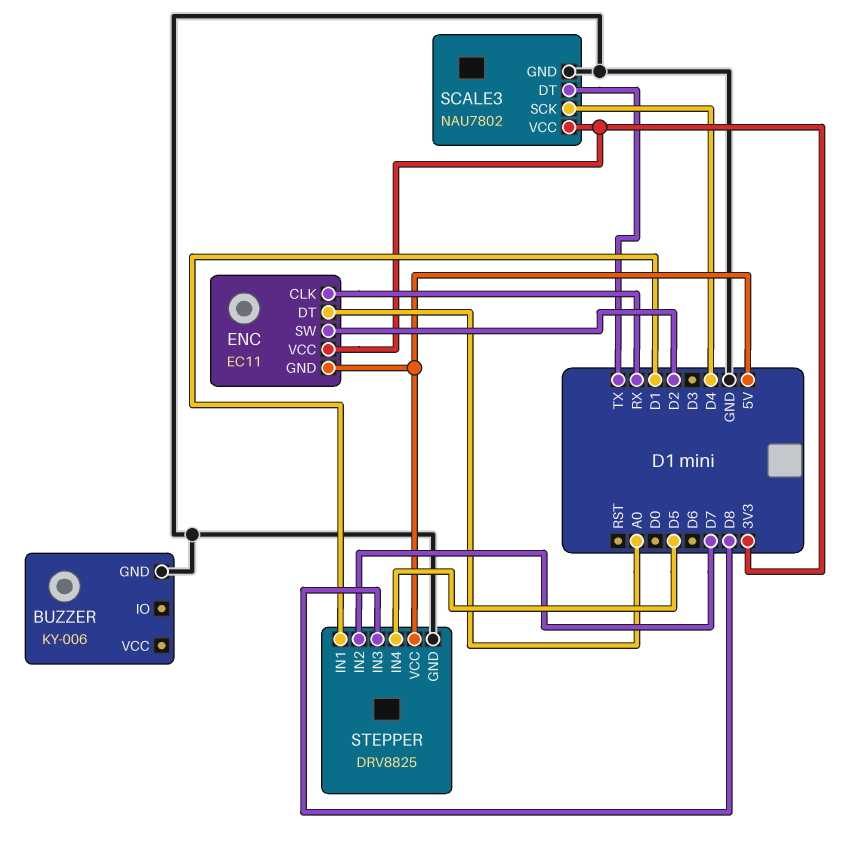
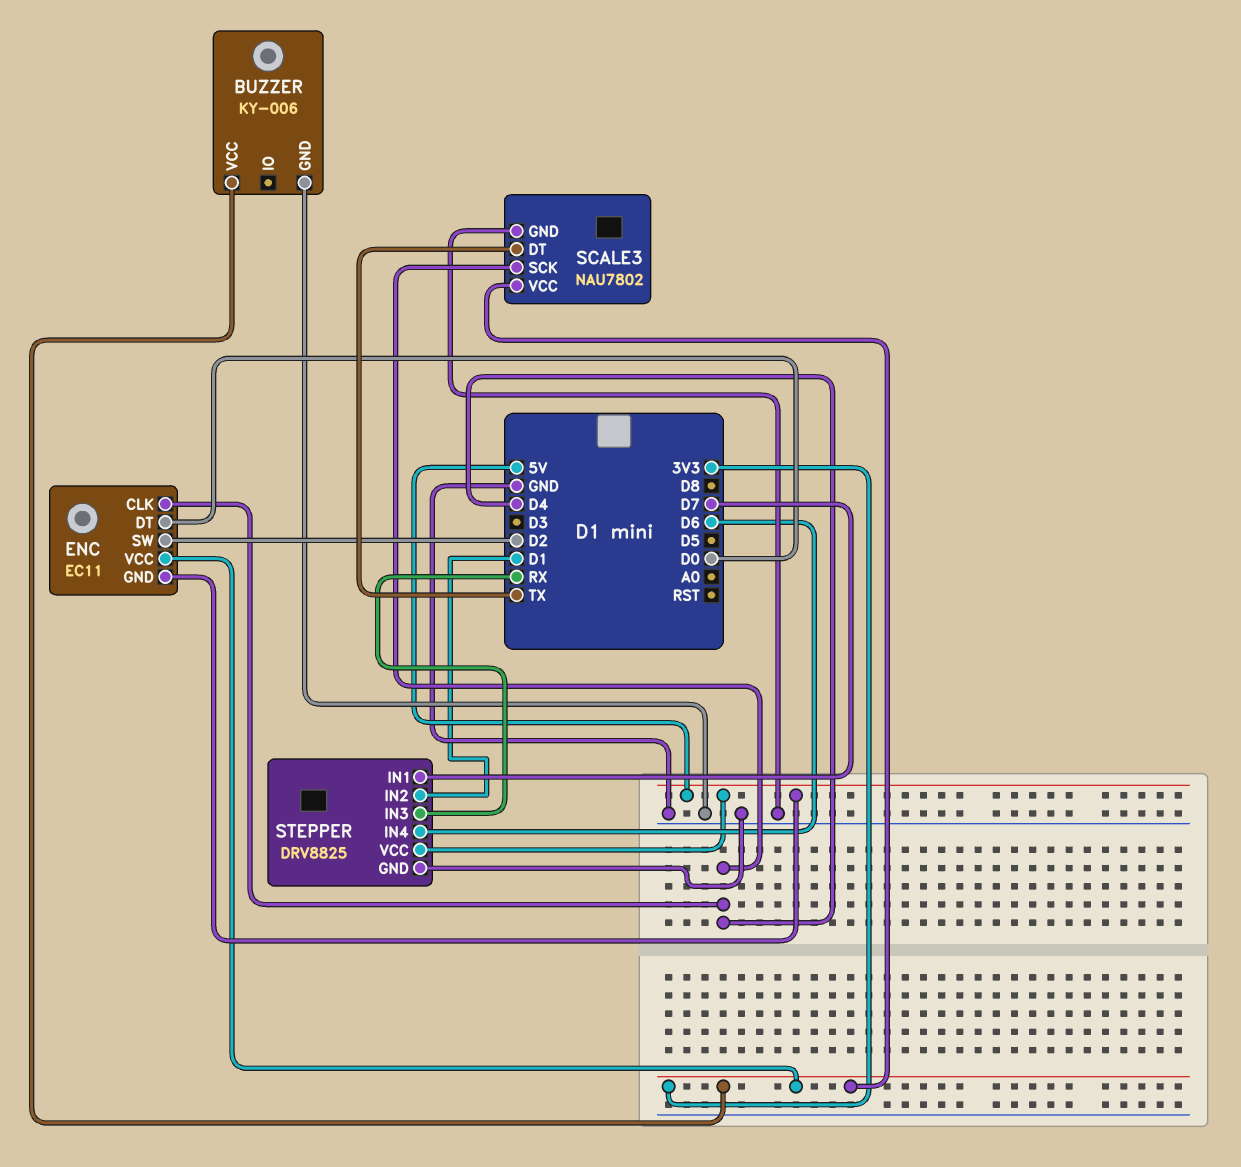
BUZZER pin VCC: none -> 3V3
ENC pin CLK: RX -> D4
ENC pin DT: A0 -> D0
STEPPER pin IN1: D1 -> D7
STEPPER pin IN2: D7 -> D1
STEPPER pin IN3: D8 -> RX
STEPPER pin IN4: D5 -> D6

